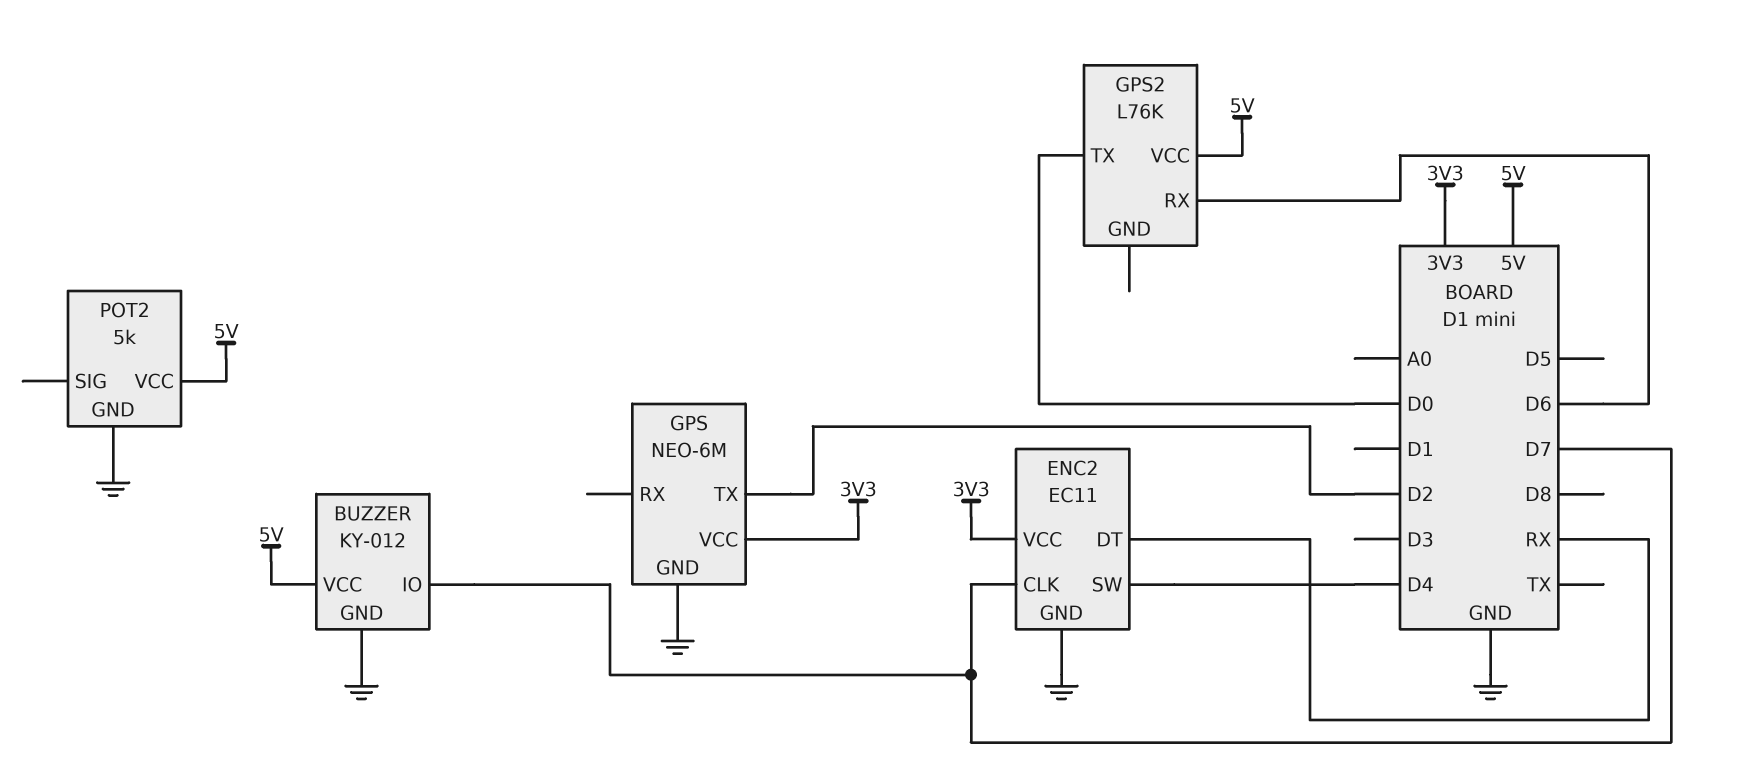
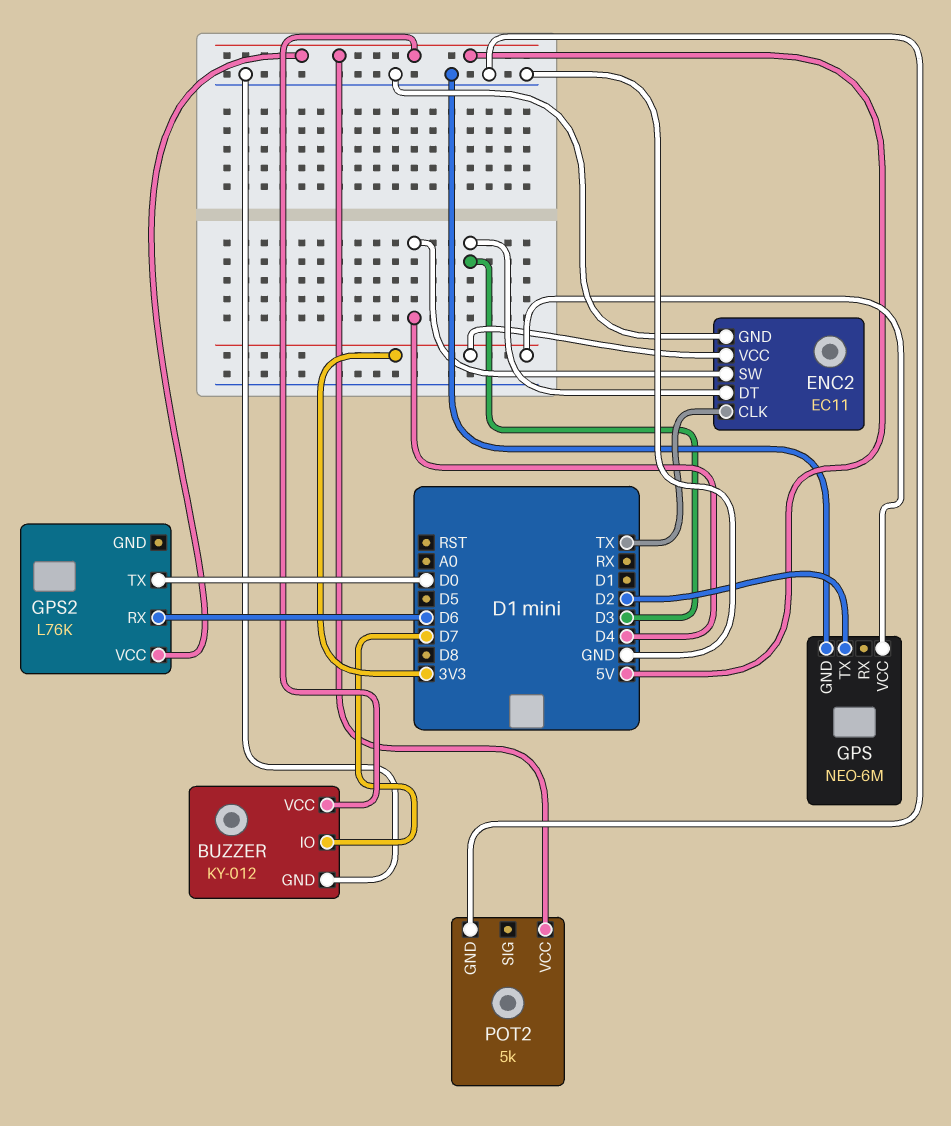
ENC2 pin CLK: D7 -> TX
ENC2 pin DT: RX -> D3

